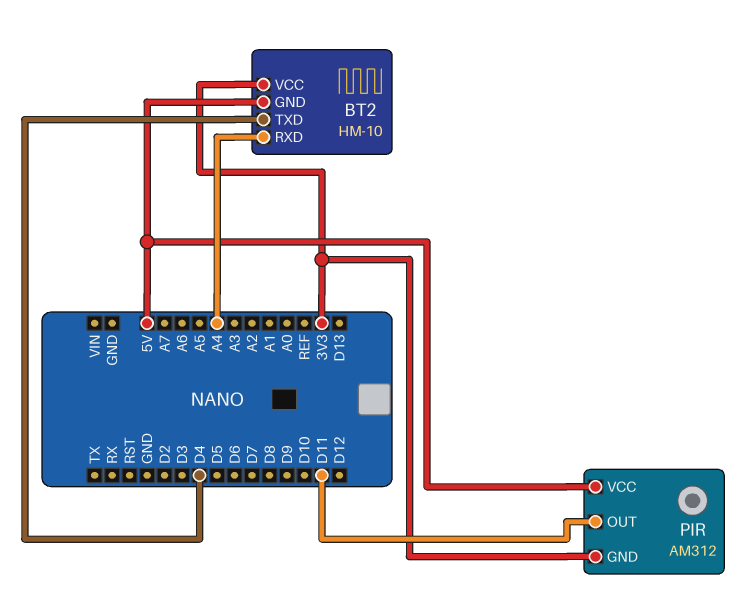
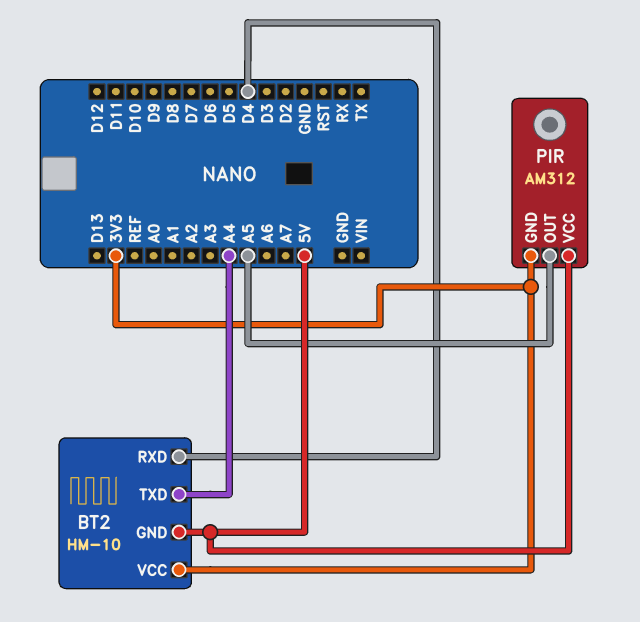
BT2 pin RXD: A4 -> D4
BT2 pin TXD: D4 -> A4
PIR pin OUT: D11 -> A5

